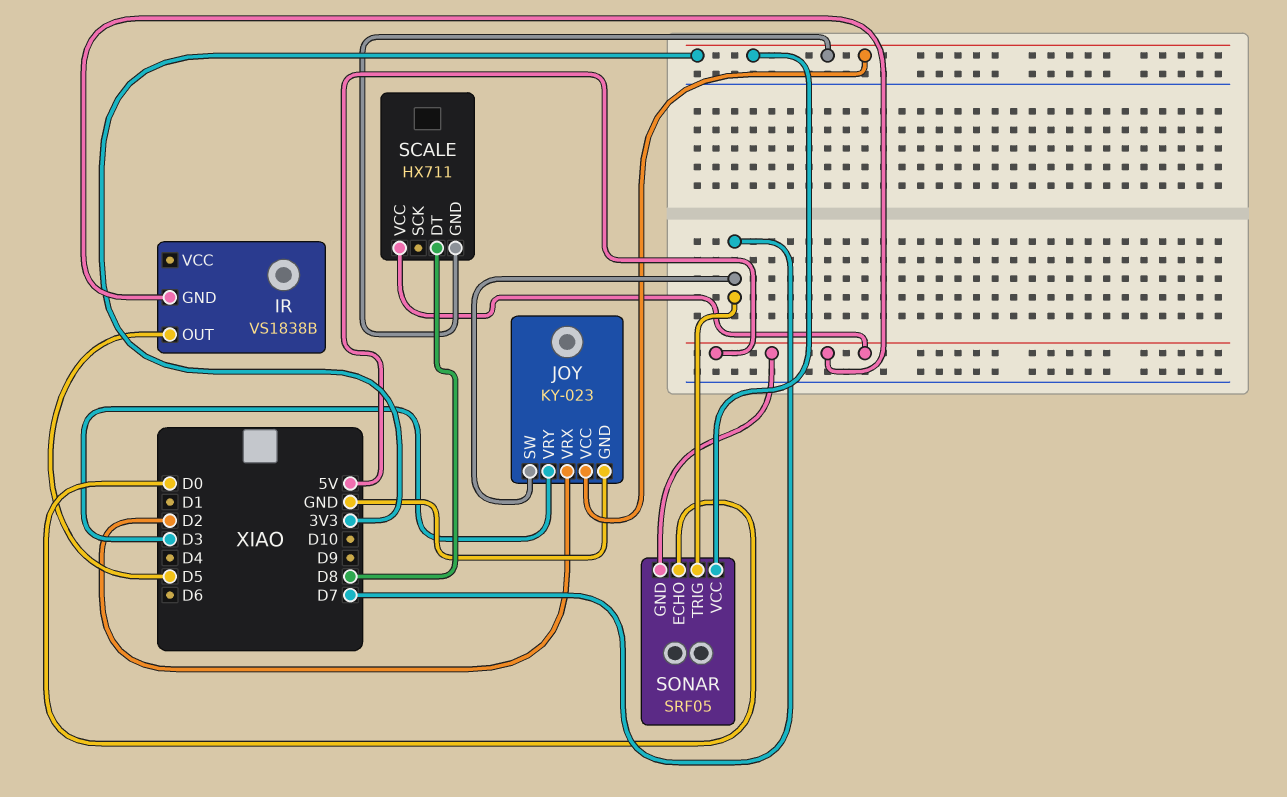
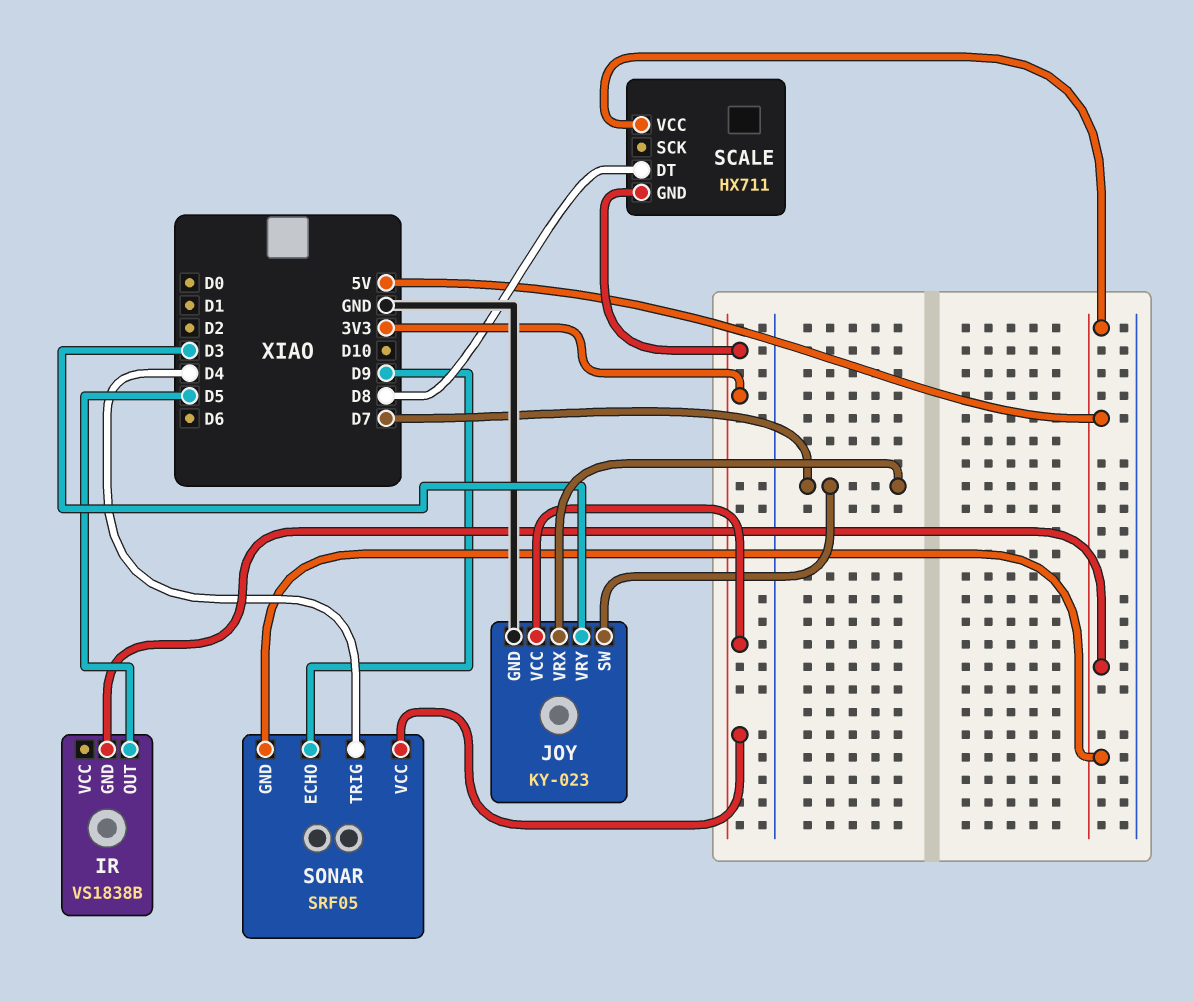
JOY pin VRX: D2 -> D7
SONAR pin ECHO: D0 -> D9
SONAR pin TRIG: D7 -> D4

